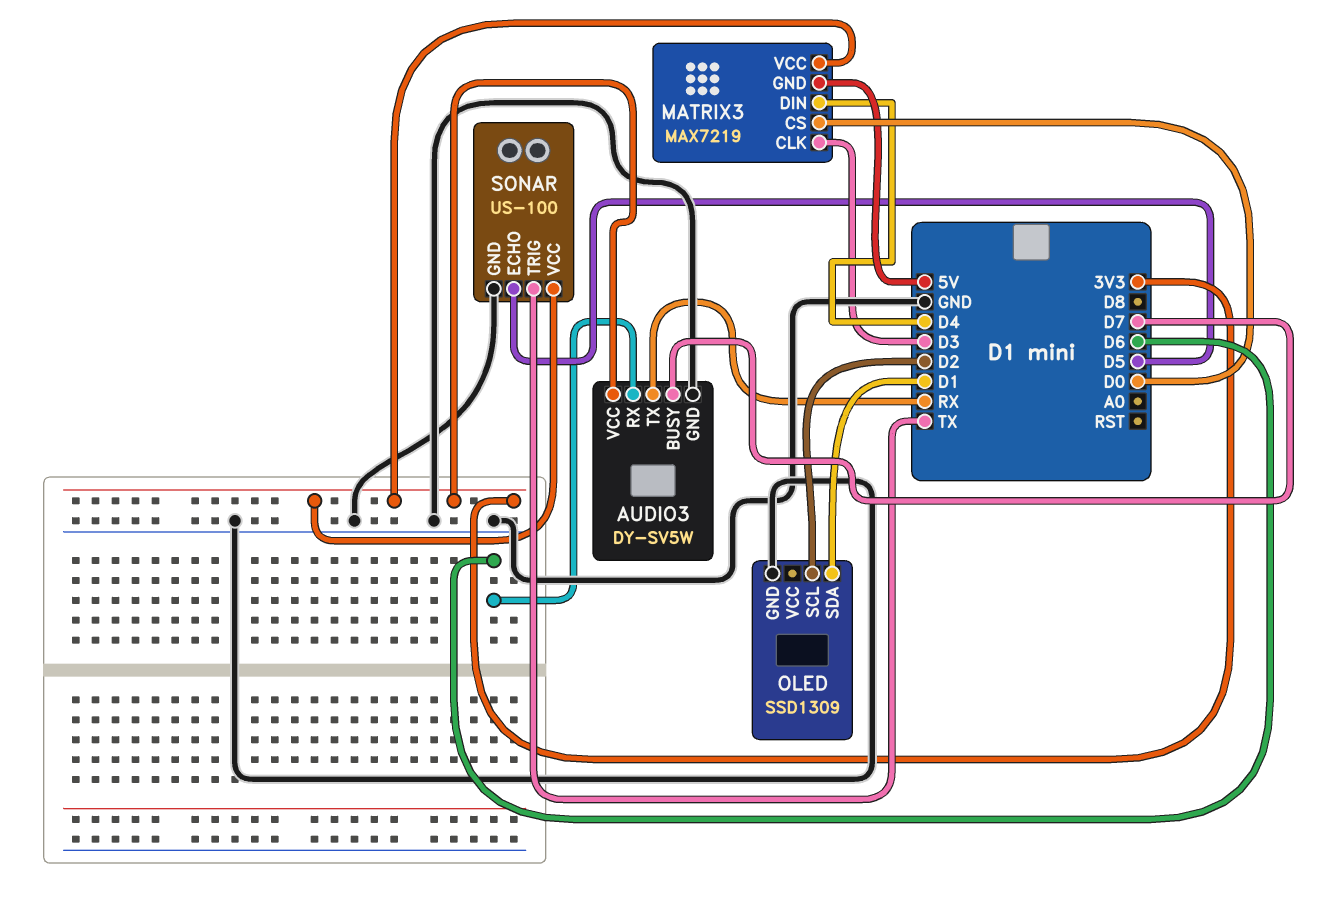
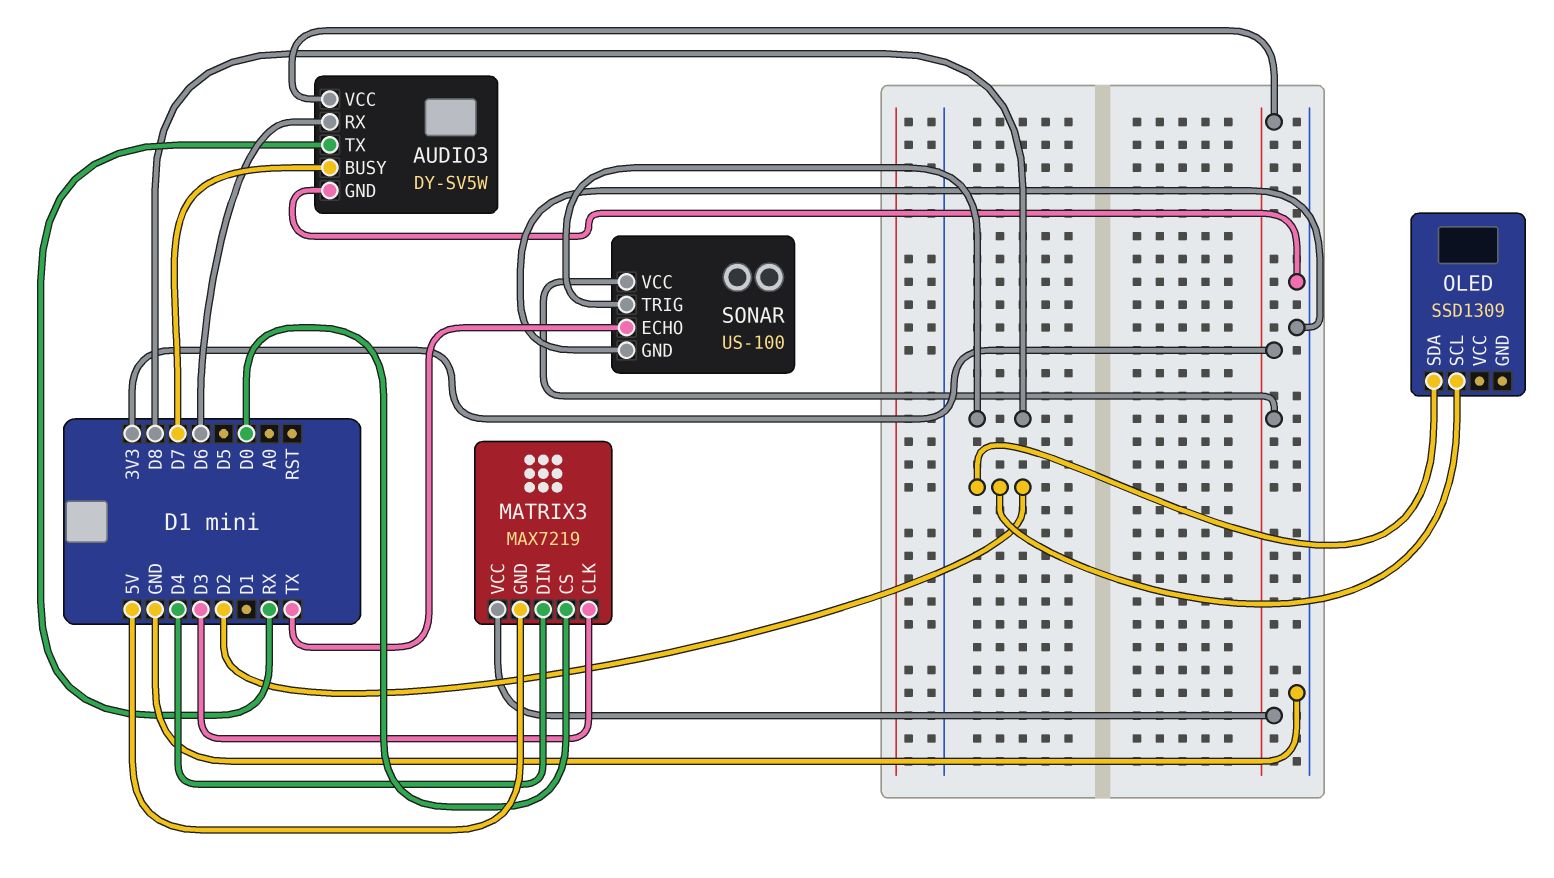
OLED pin GND: GND -> none
OLED pin SDA: D1 -> D2
SONAR pin ECHO: D5 -> TX
SONAR pin TRIG: TX -> D8

